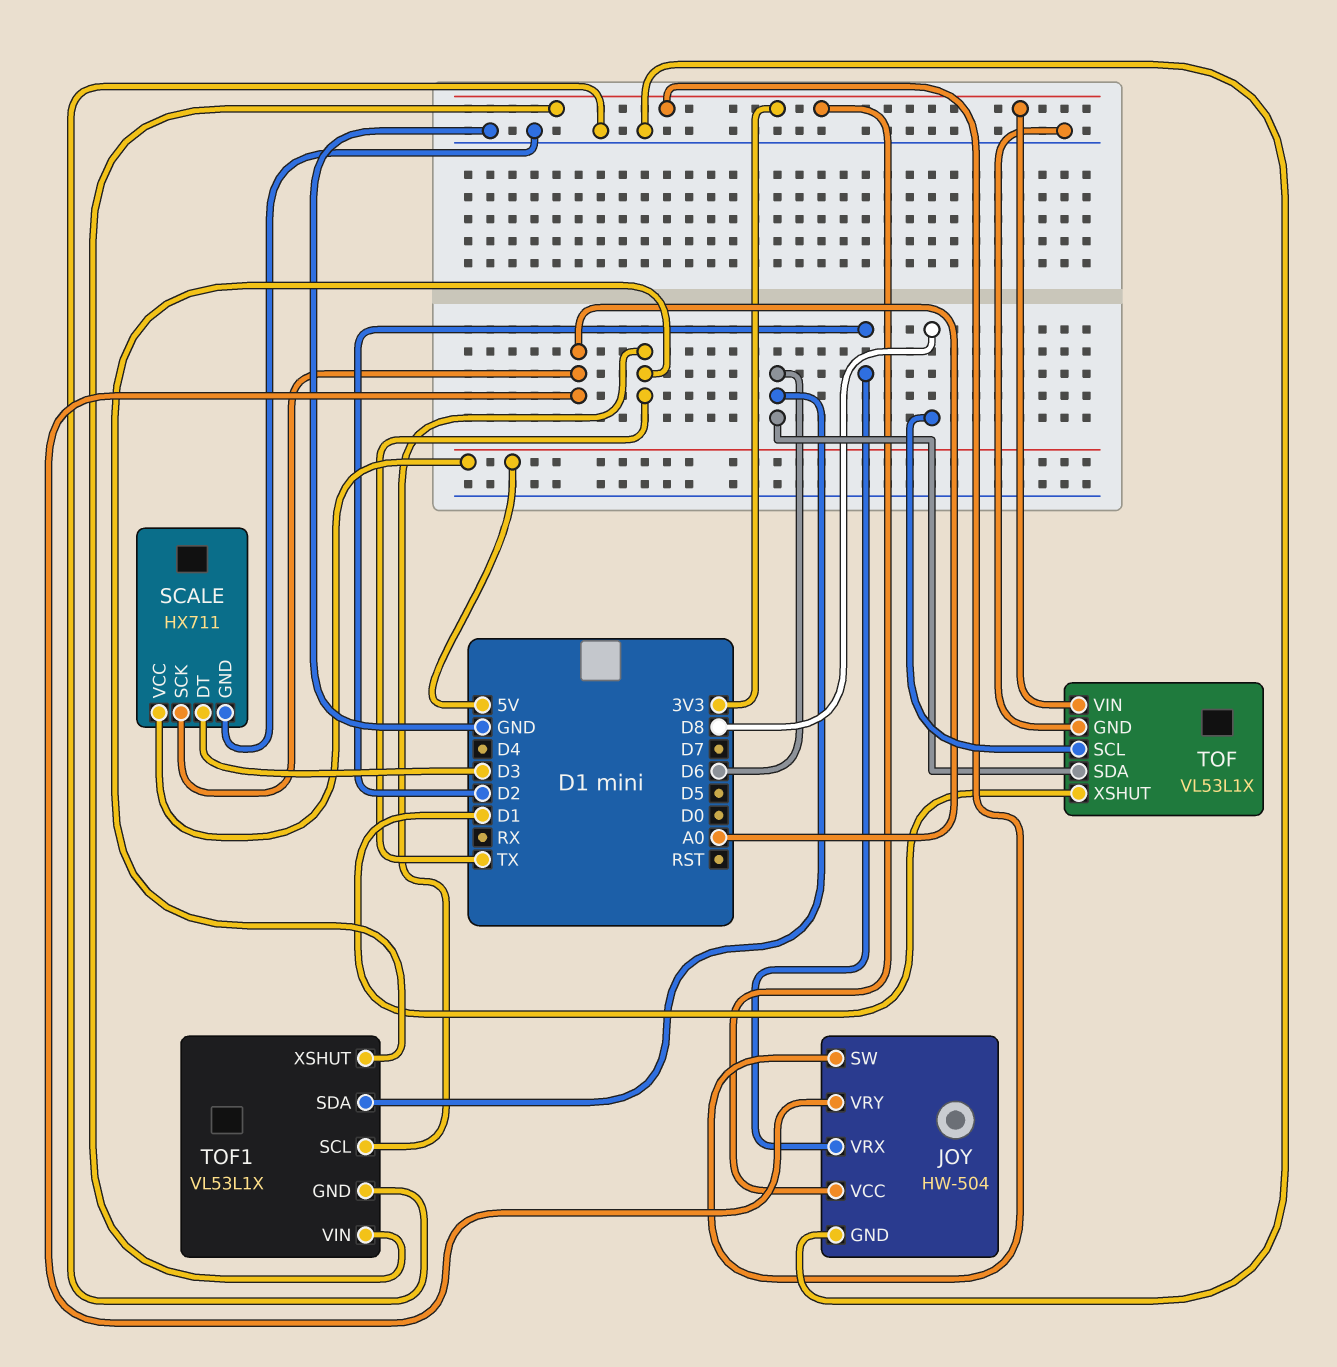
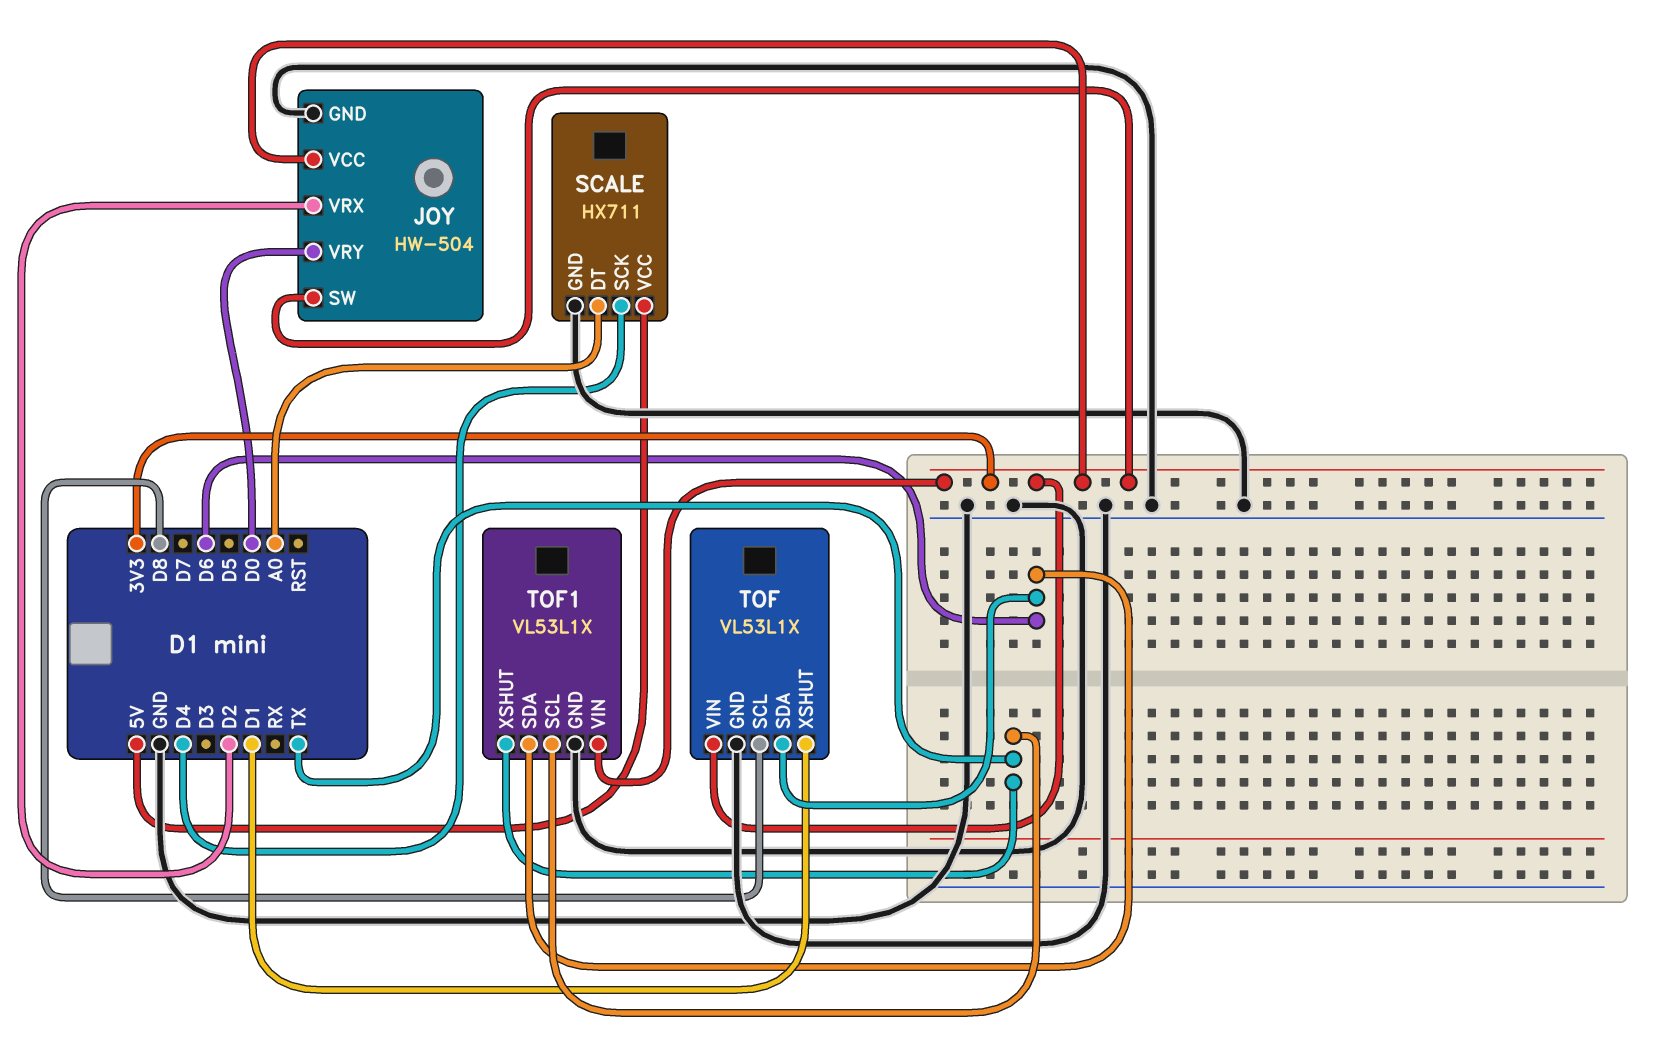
JOY pin VRY: A0 -> D0
SCALE pin DT: D3 -> A0
SCALE pin SCK: A0 -> D4

